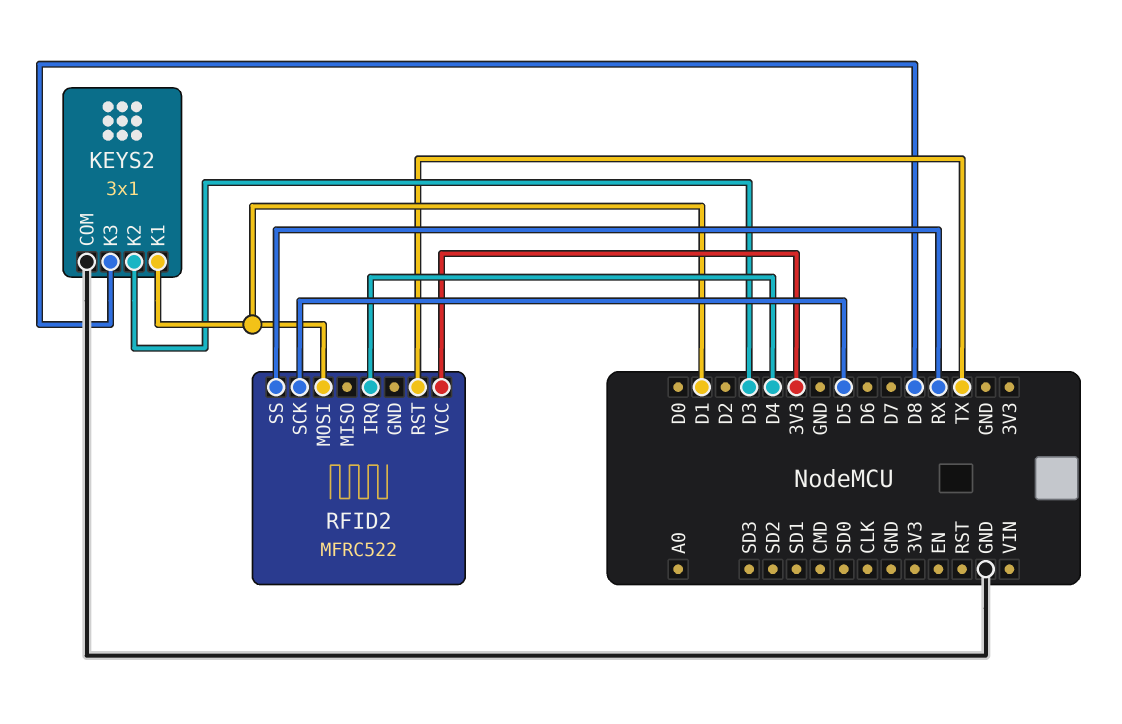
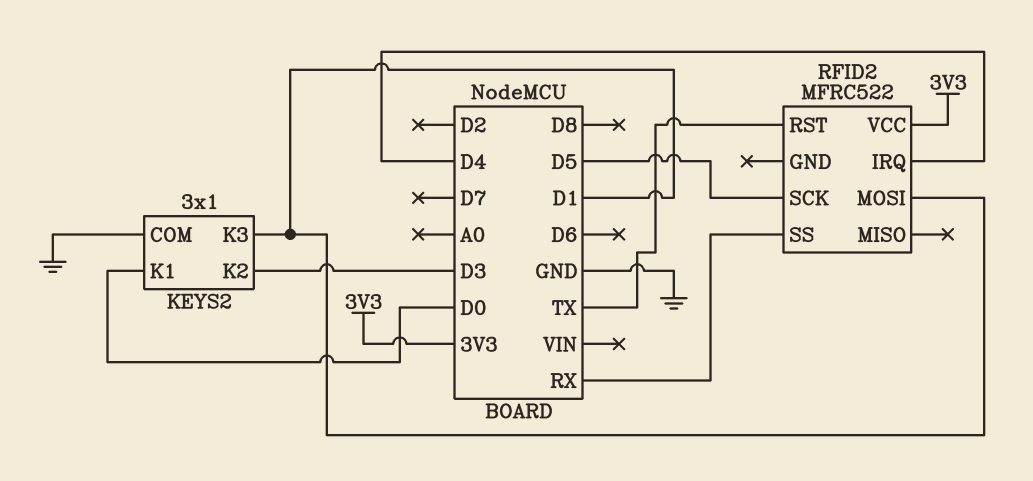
KEYS2 pin K1: D1 -> D0
KEYS2 pin K3: D8 -> D1

